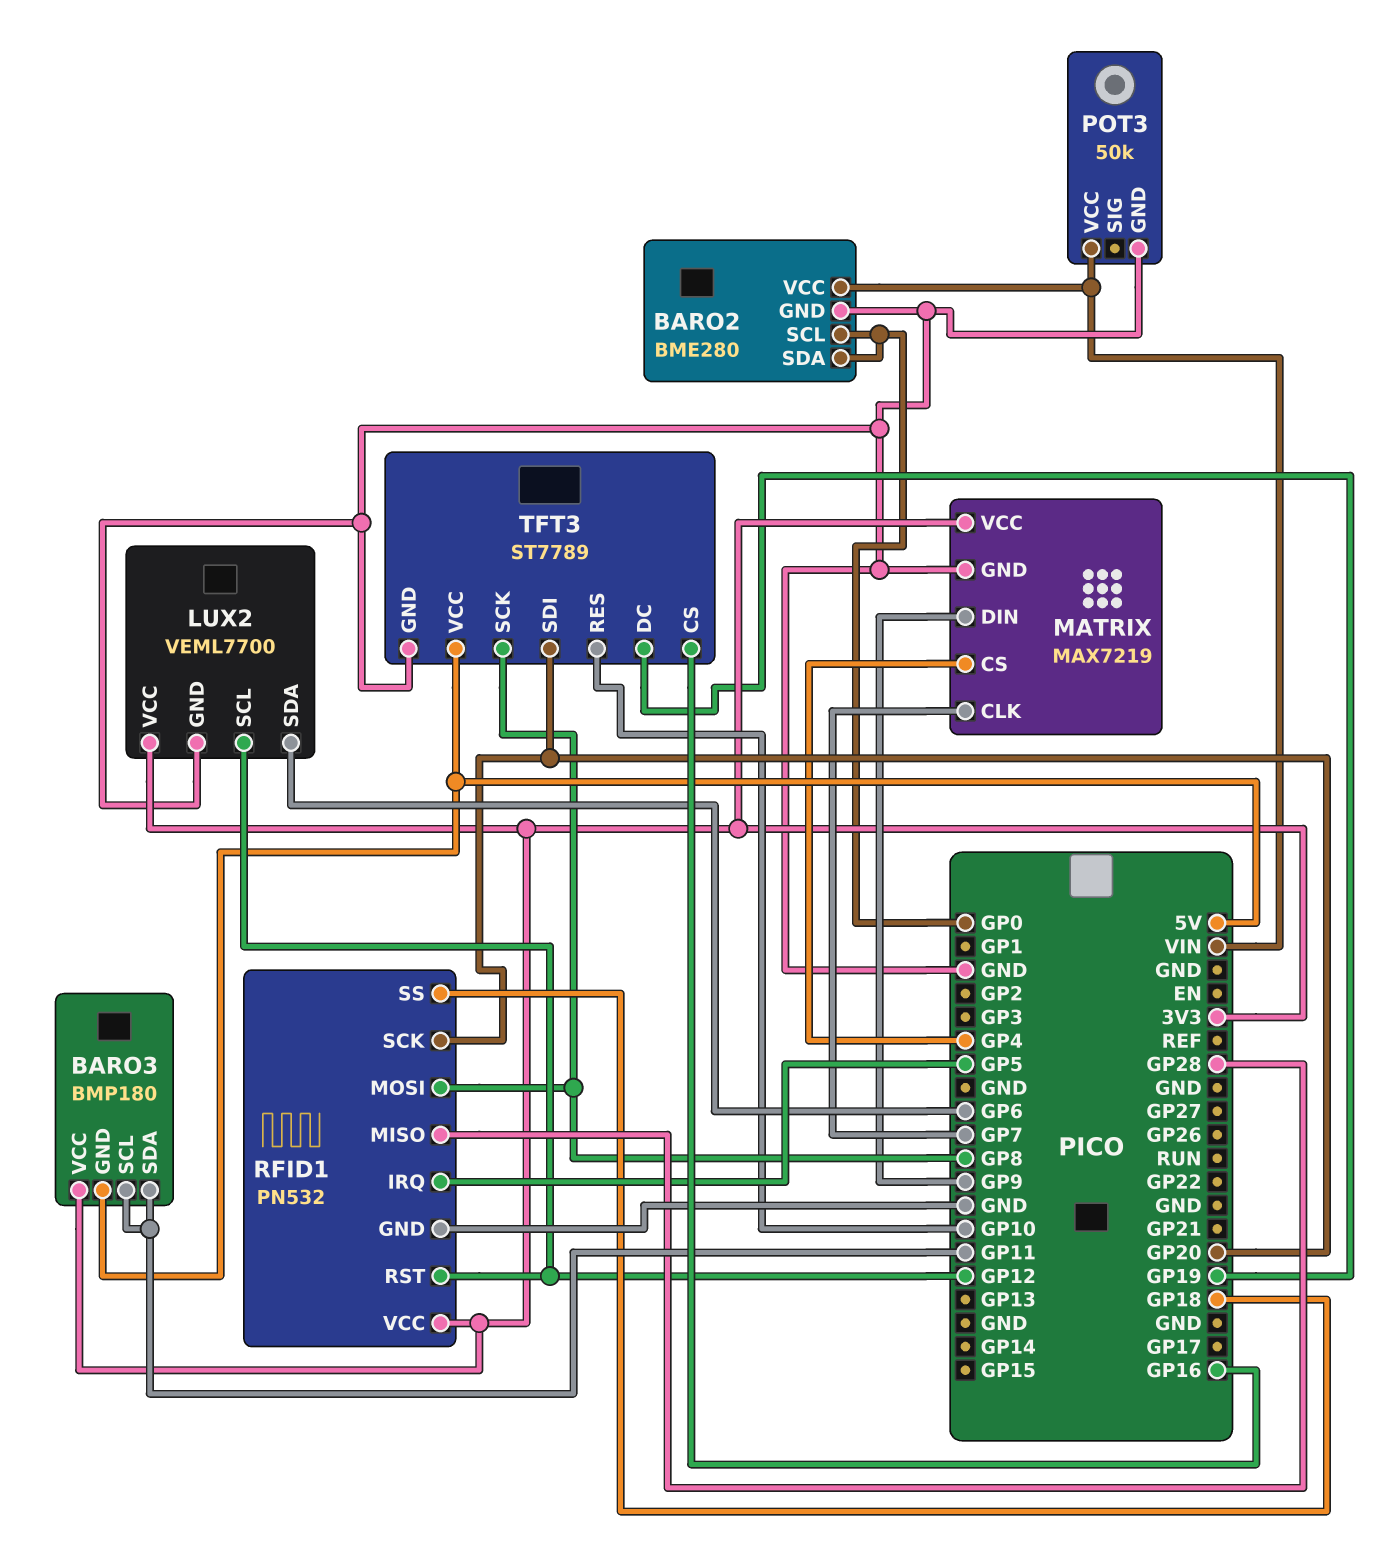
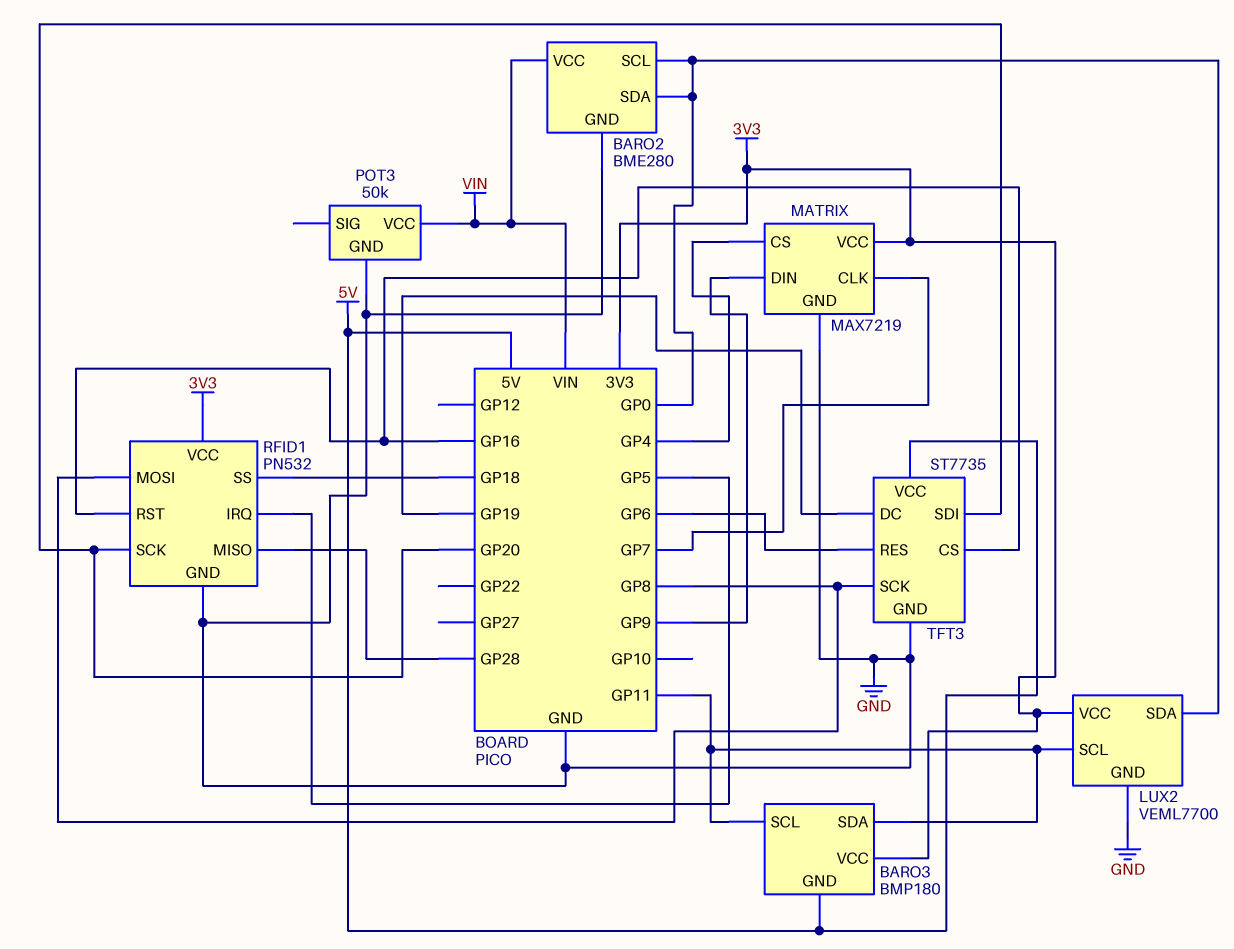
LUX2 pin SCL: GP12 -> GP11
LUX2 pin SDA: GP6 -> GP0
RFID1 pin RST: GP12 -> GP16
TFT3: ST7789 -> ST7735
TFT3 pin RES: GP10 -> GP6

